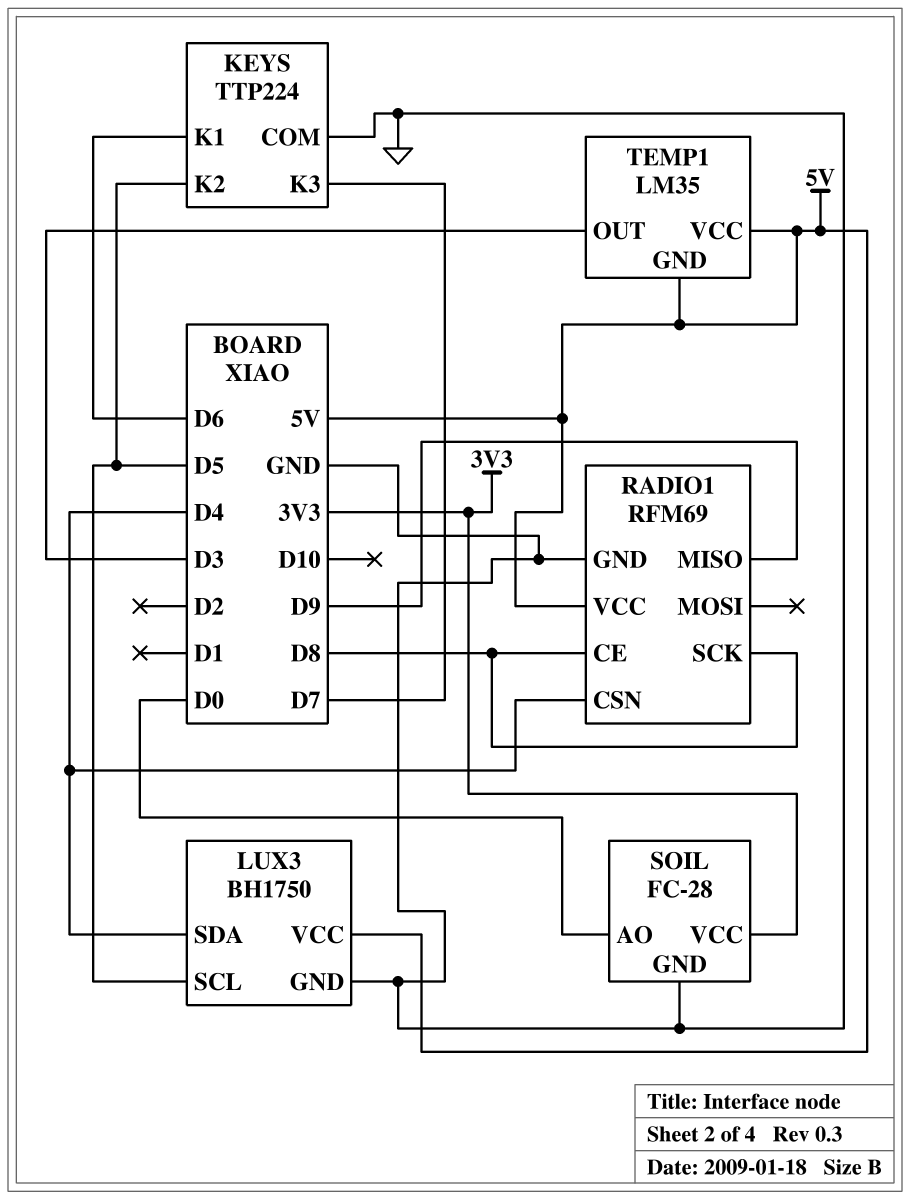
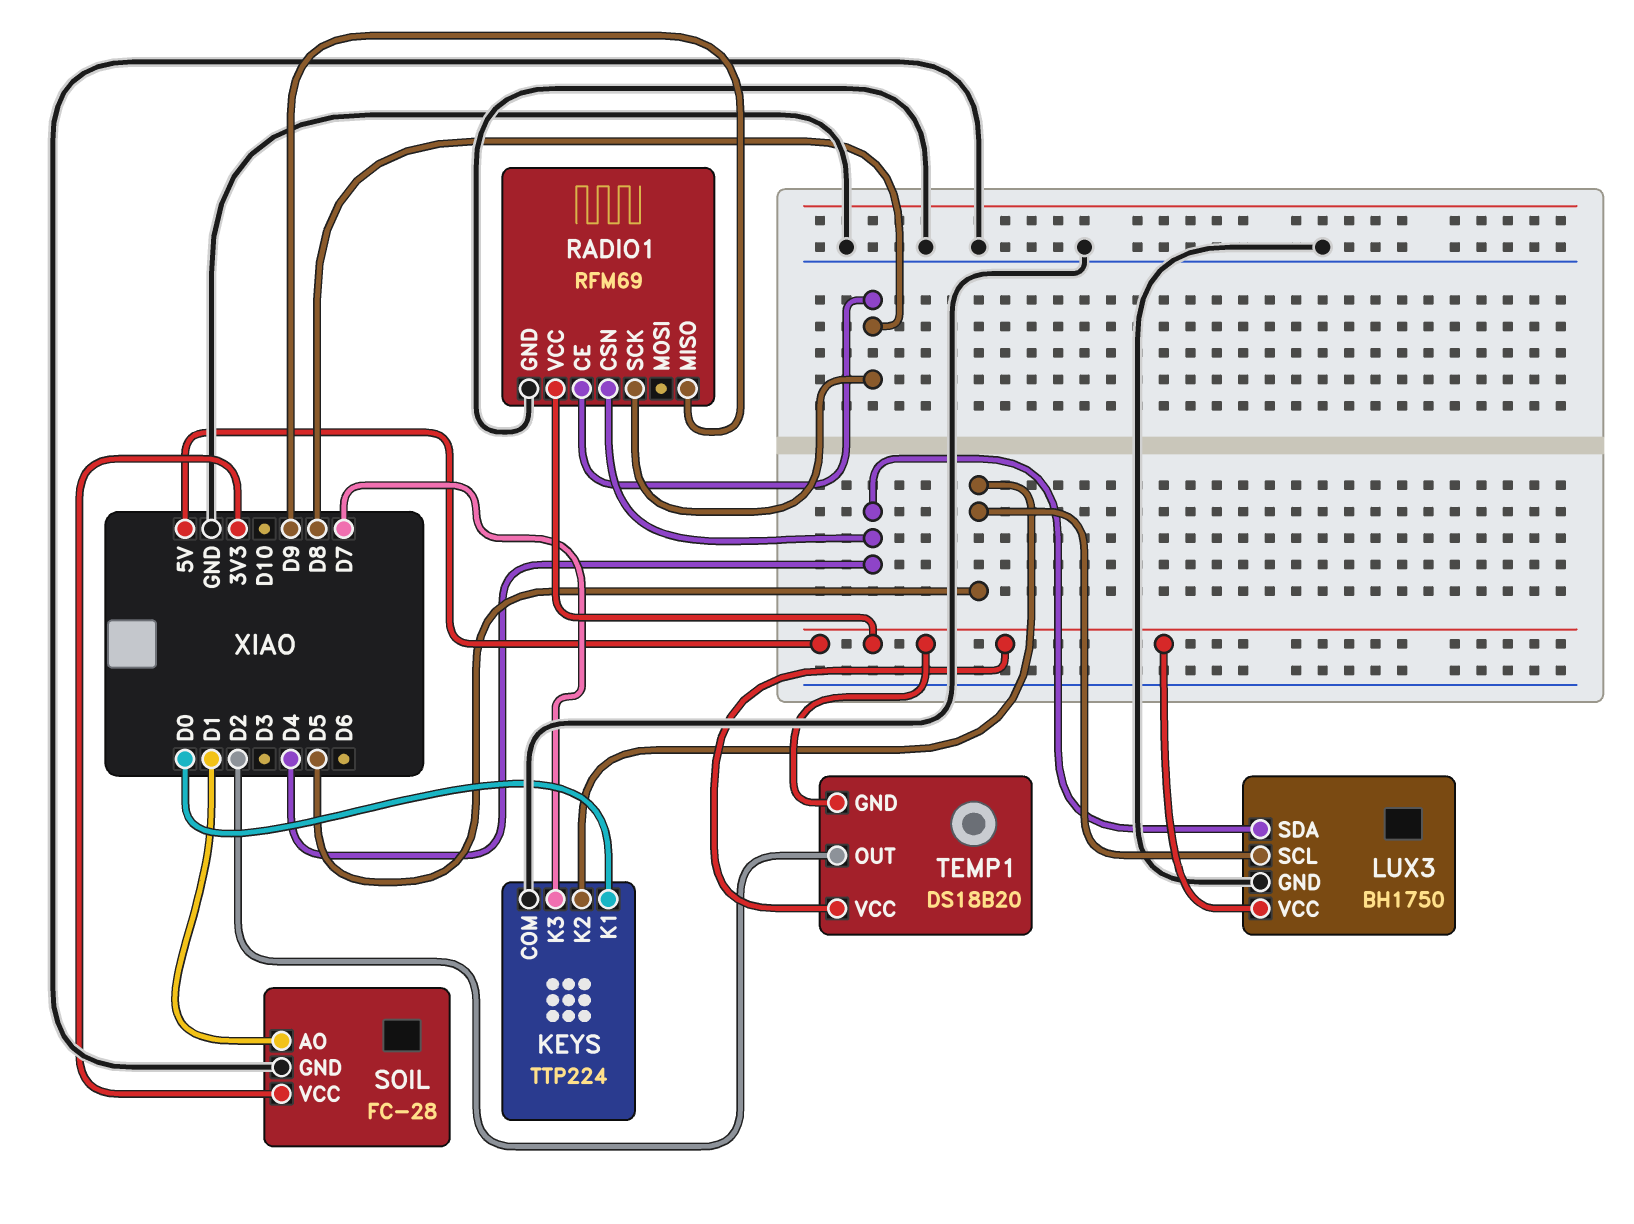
KEYS pin K1: D6 -> D0
SOIL pin AO: D0 -> D1
TEMP1: LM35 -> DS18B20
TEMP1 pin OUT: D3 -> D2

